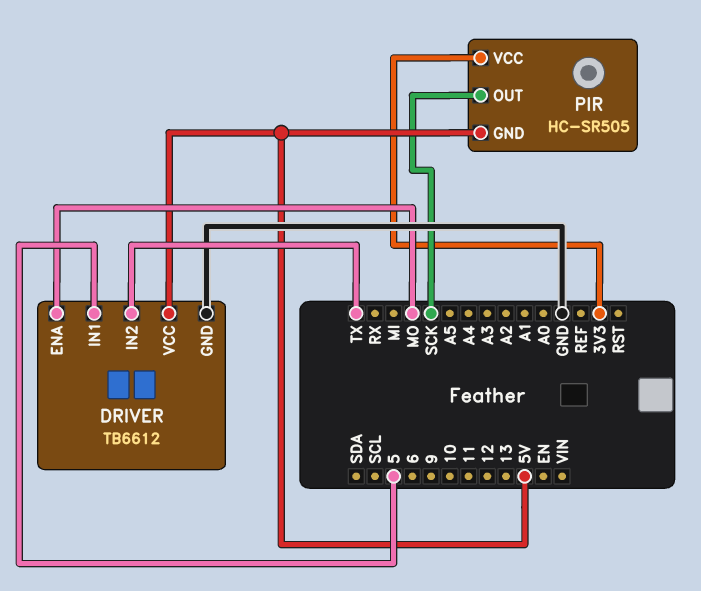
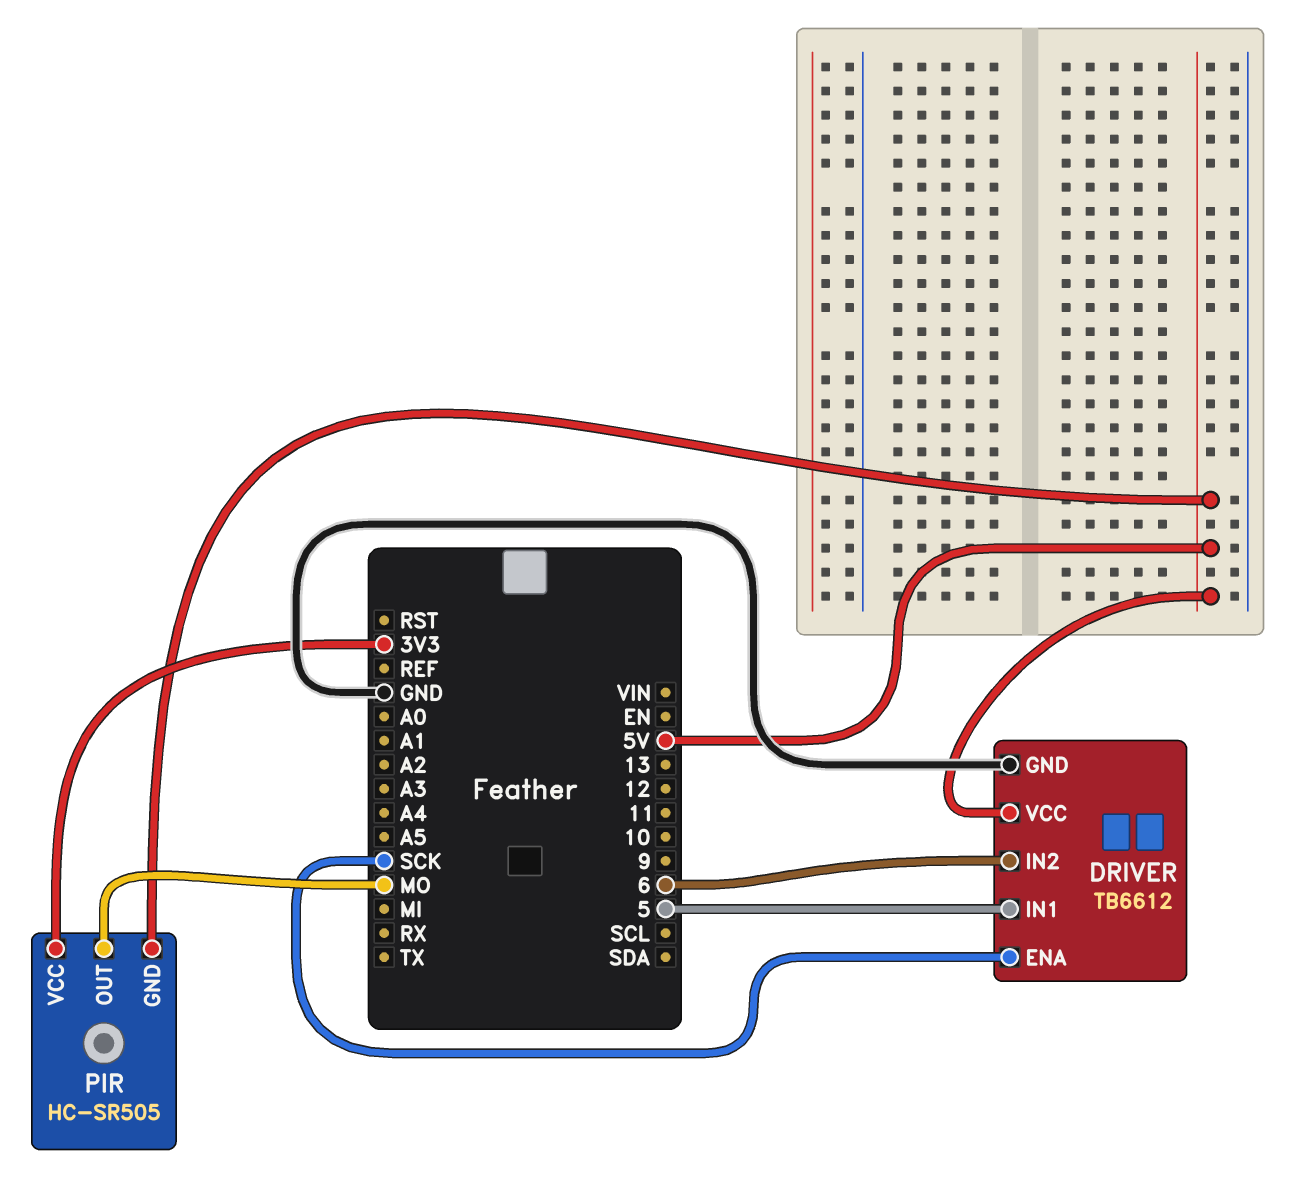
DRIVER pin ENA: MO -> SCK
DRIVER pin IN2: TX -> 6
PIR pin OUT: SCK -> MO

